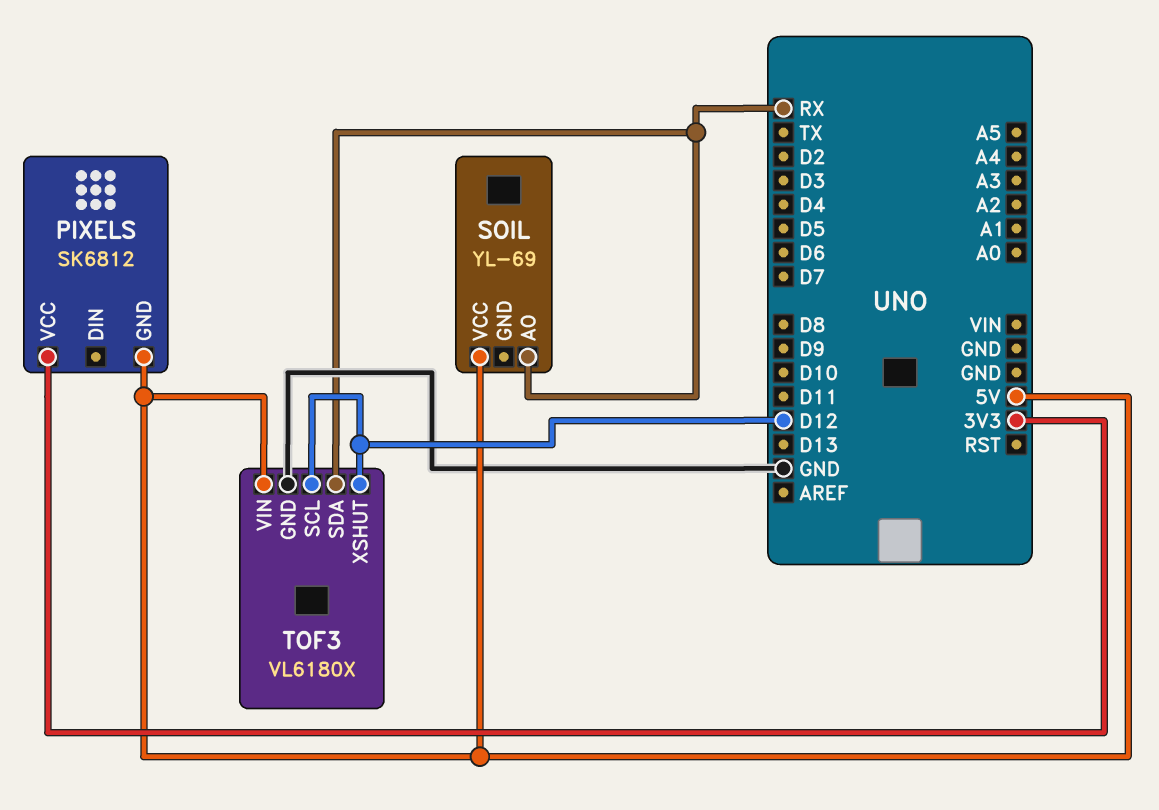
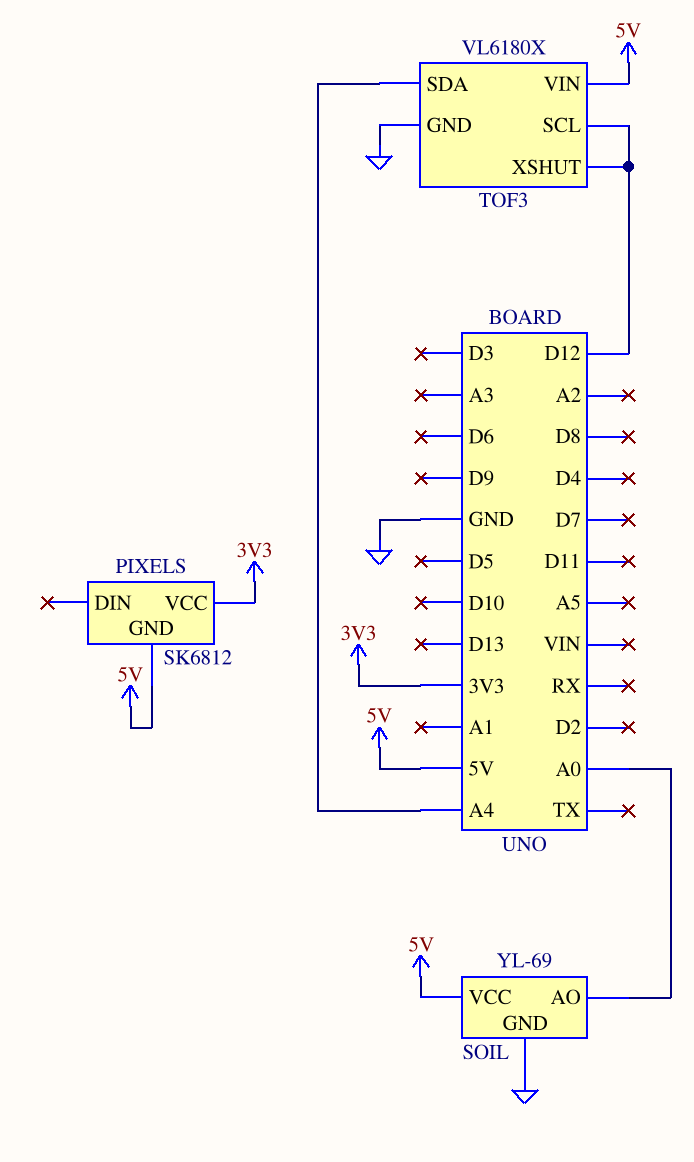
SOIL pin AO: RX -> A0
SOIL pin GND: none -> GND
TOF3 pin SDA: RX -> A4

